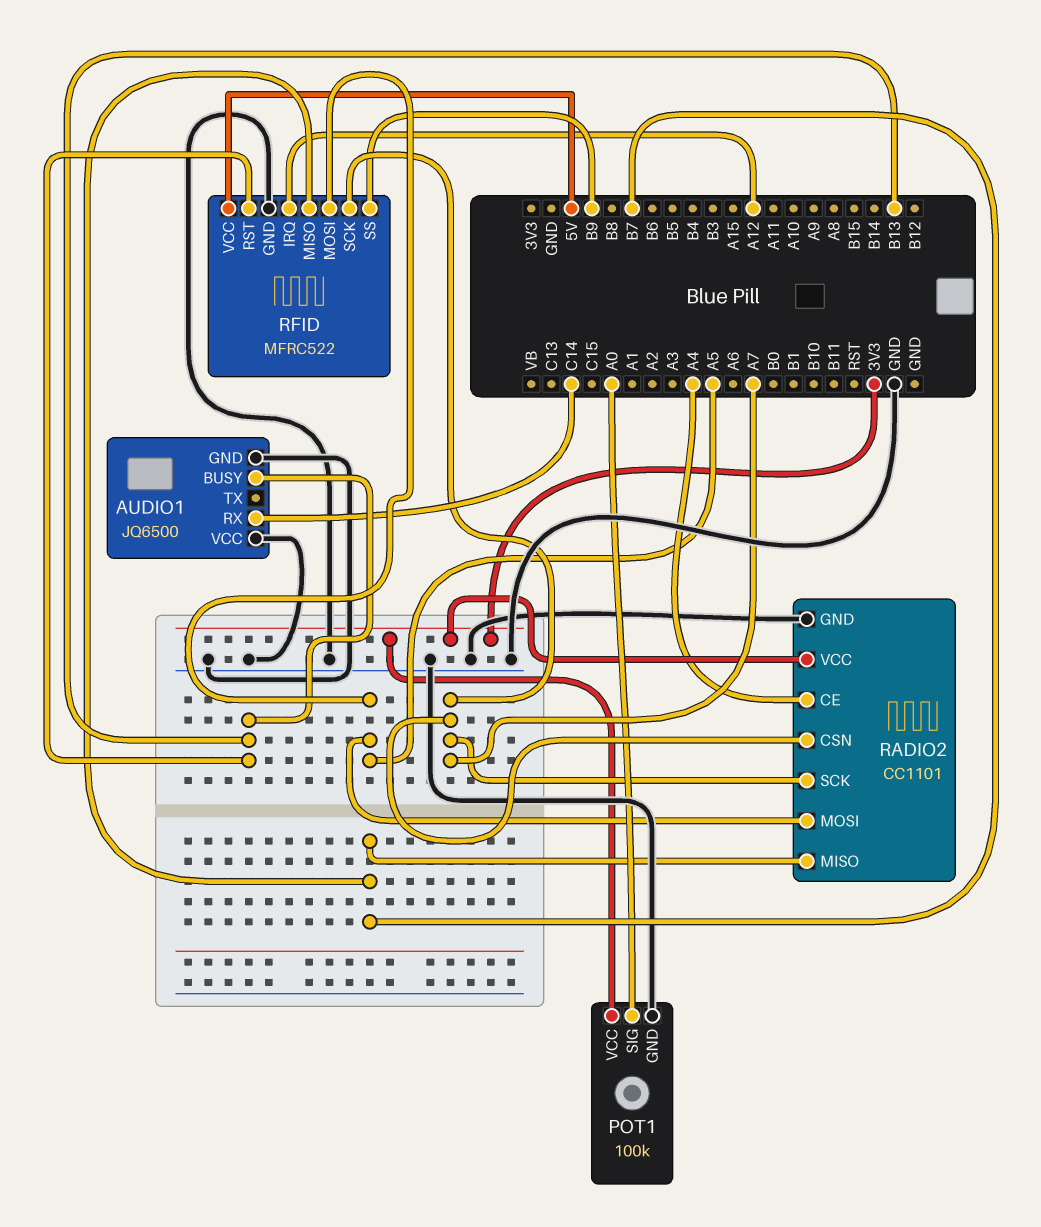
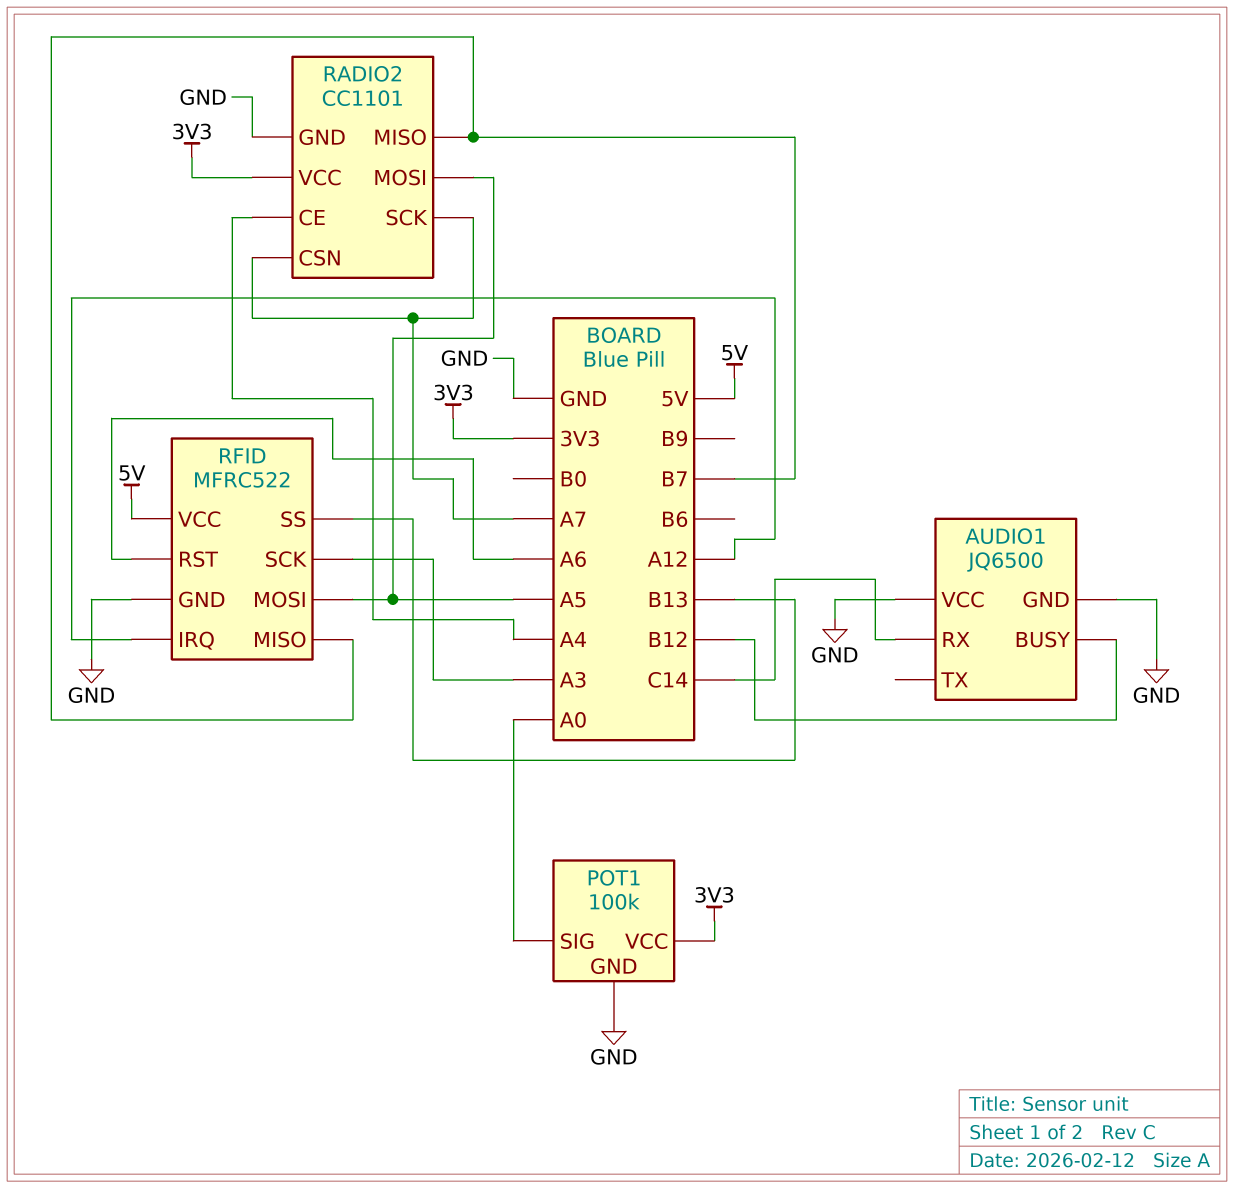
AUDIO1 pin BUSY: B13 -> B12
RFID pin RST: B13 -> A6
RFID pin SCK: A7 -> A3
RFID pin SS: B9 -> B13

